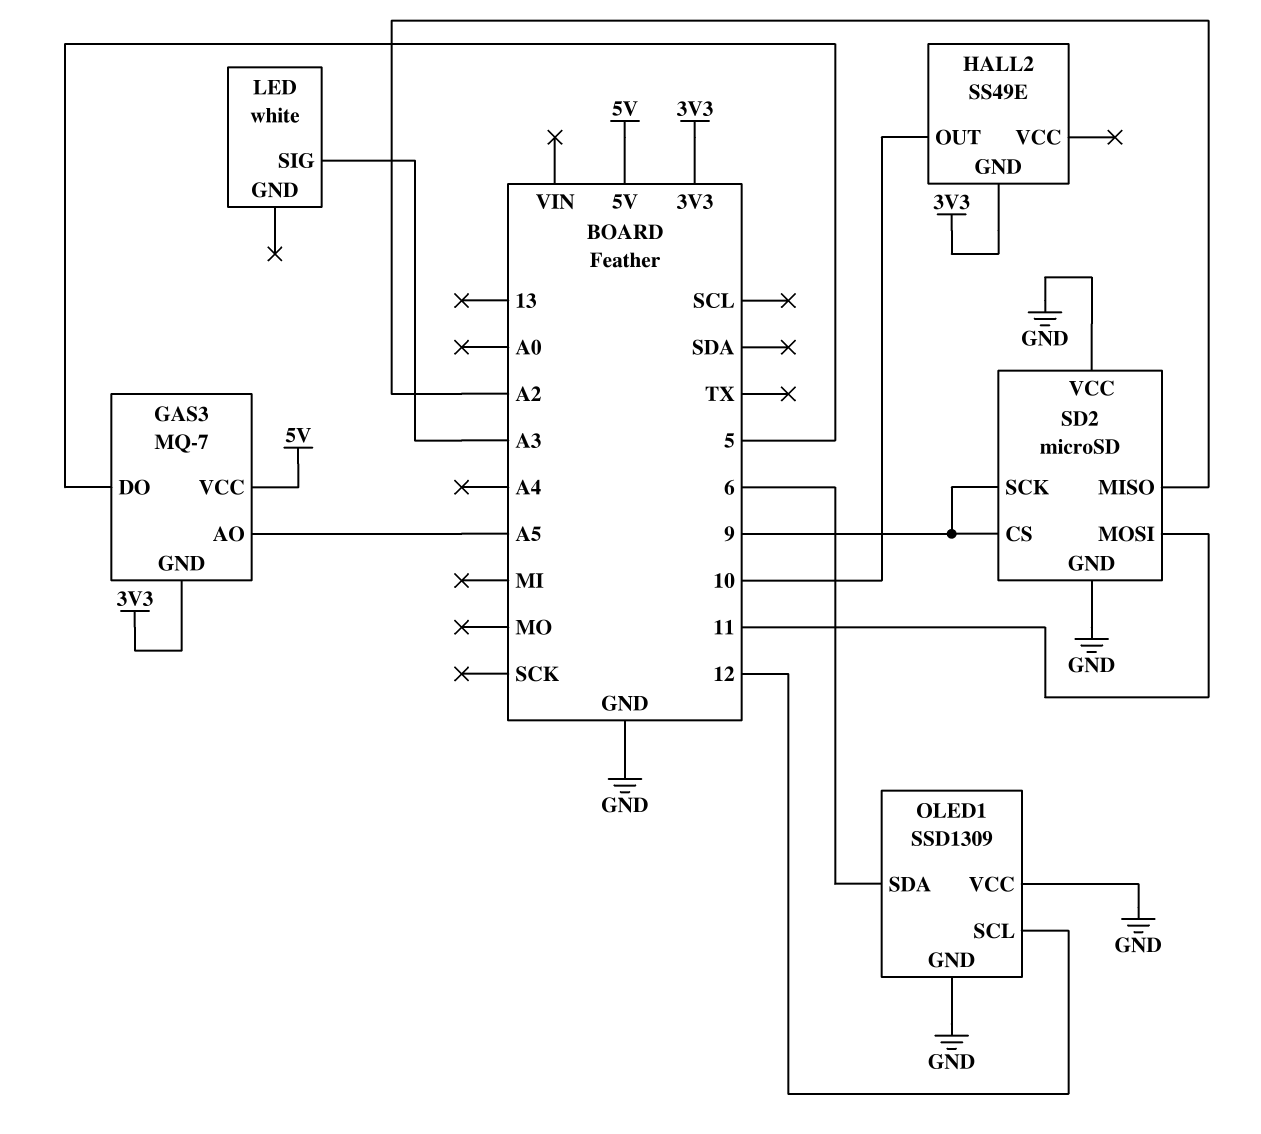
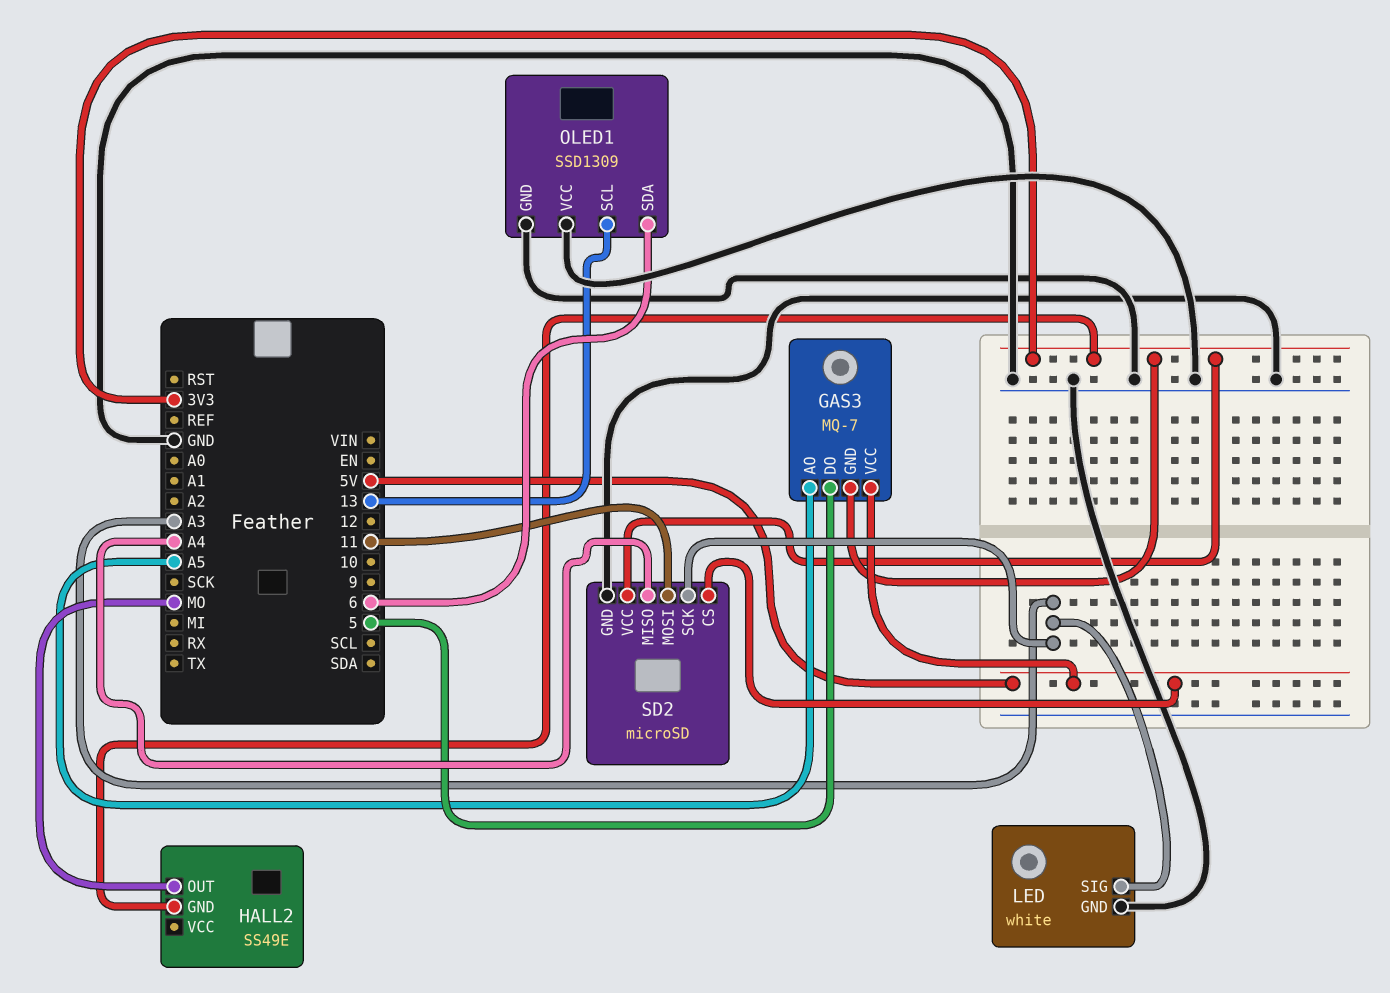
HALL2 pin OUT: 10 -> MO
LED pin GND: none -> GND
OLED1 pin SCL: 12 -> 13
SD2 pin CS: 9 -> 5V
SD2 pin MISO: A2 -> A4
SD2 pin SCK: 9 -> A3
SD2 pin VCC: GND -> 3V3

